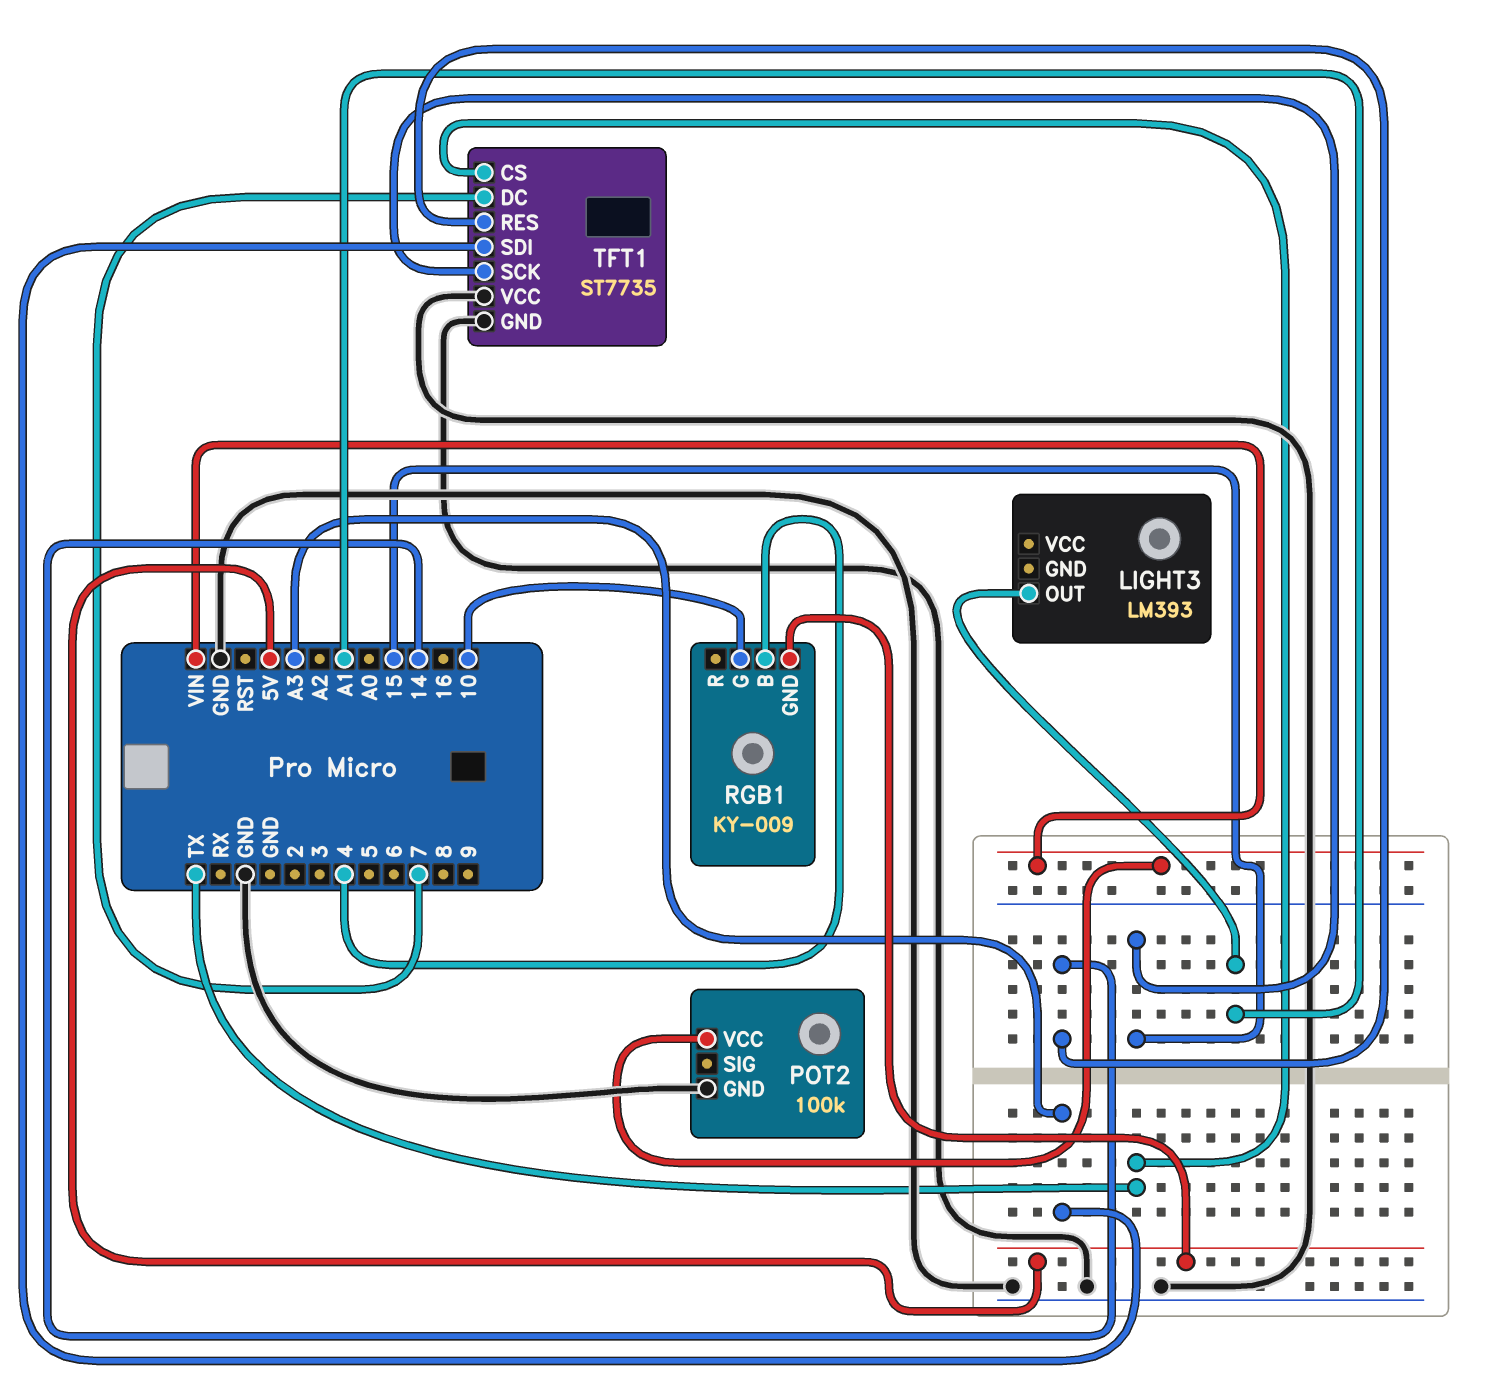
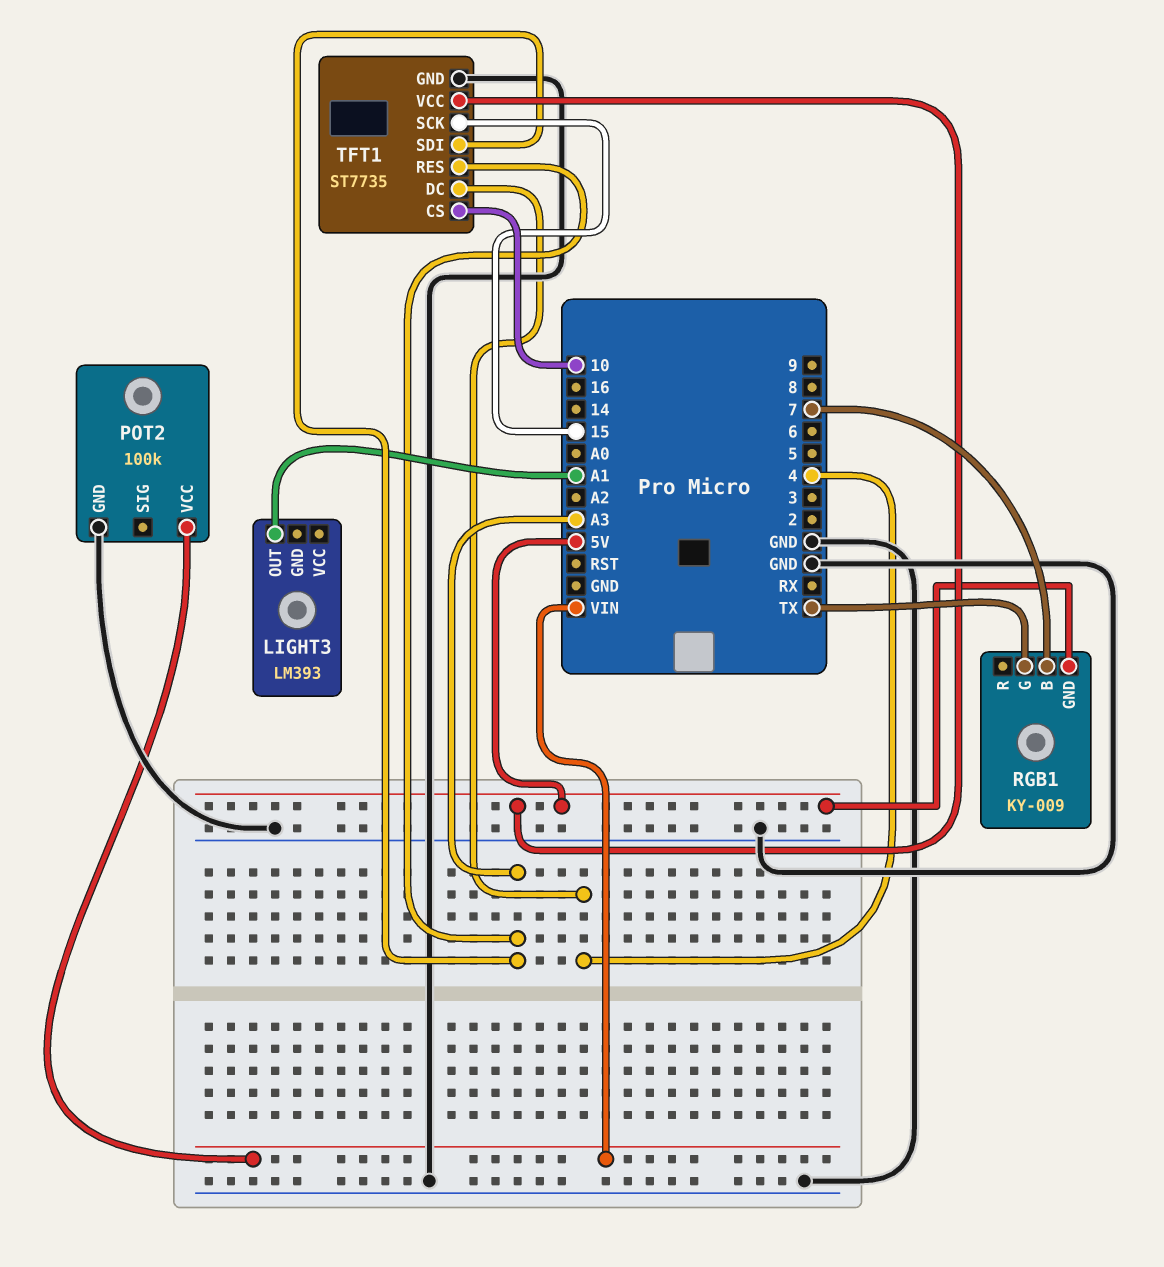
RGB1 pin B: 4 -> 7
RGB1 pin G: 10 -> TX
TFT1 pin CS: TX -> 10
TFT1 pin DC: 7 -> 4
TFT1 pin RES: 14 -> A3
TFT1 pin VCC: GND -> 5V

